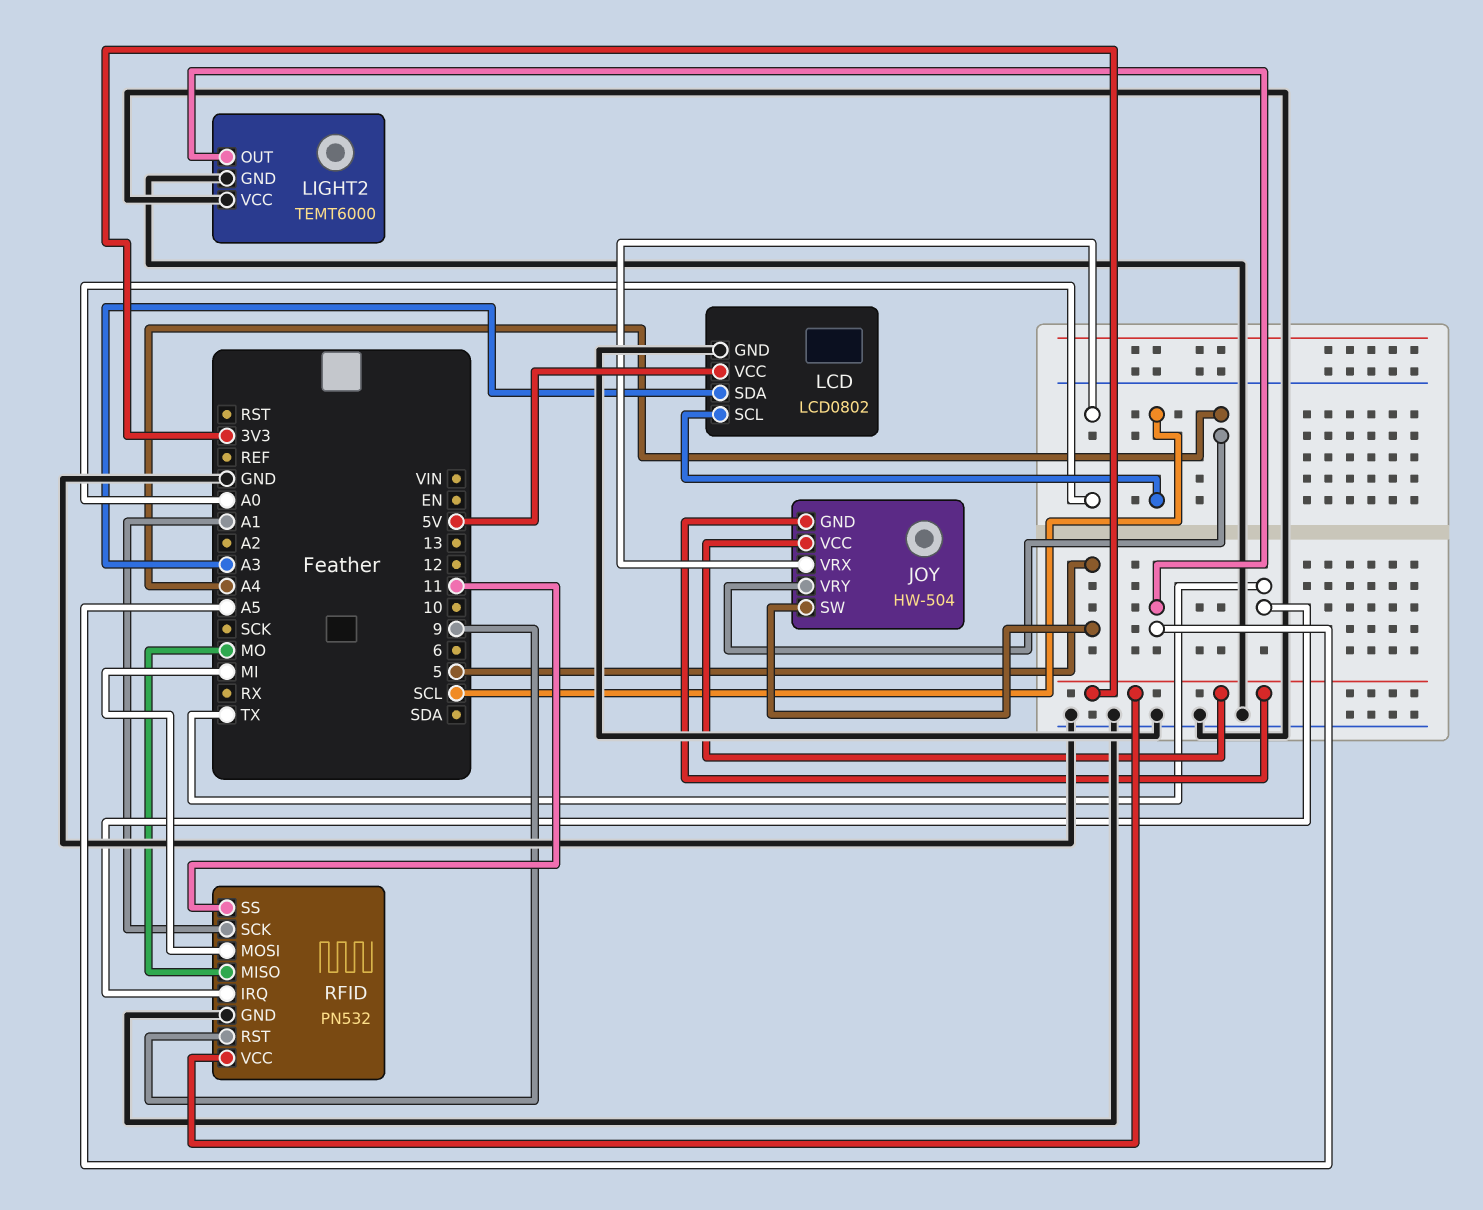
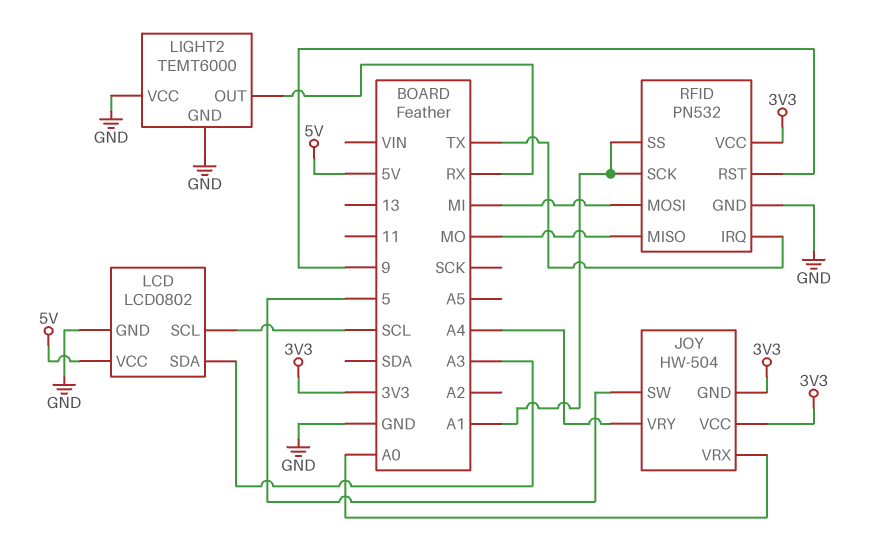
LIGHT2 pin OUT: A5 -> RX
RFID pin SS: 11 -> A1

